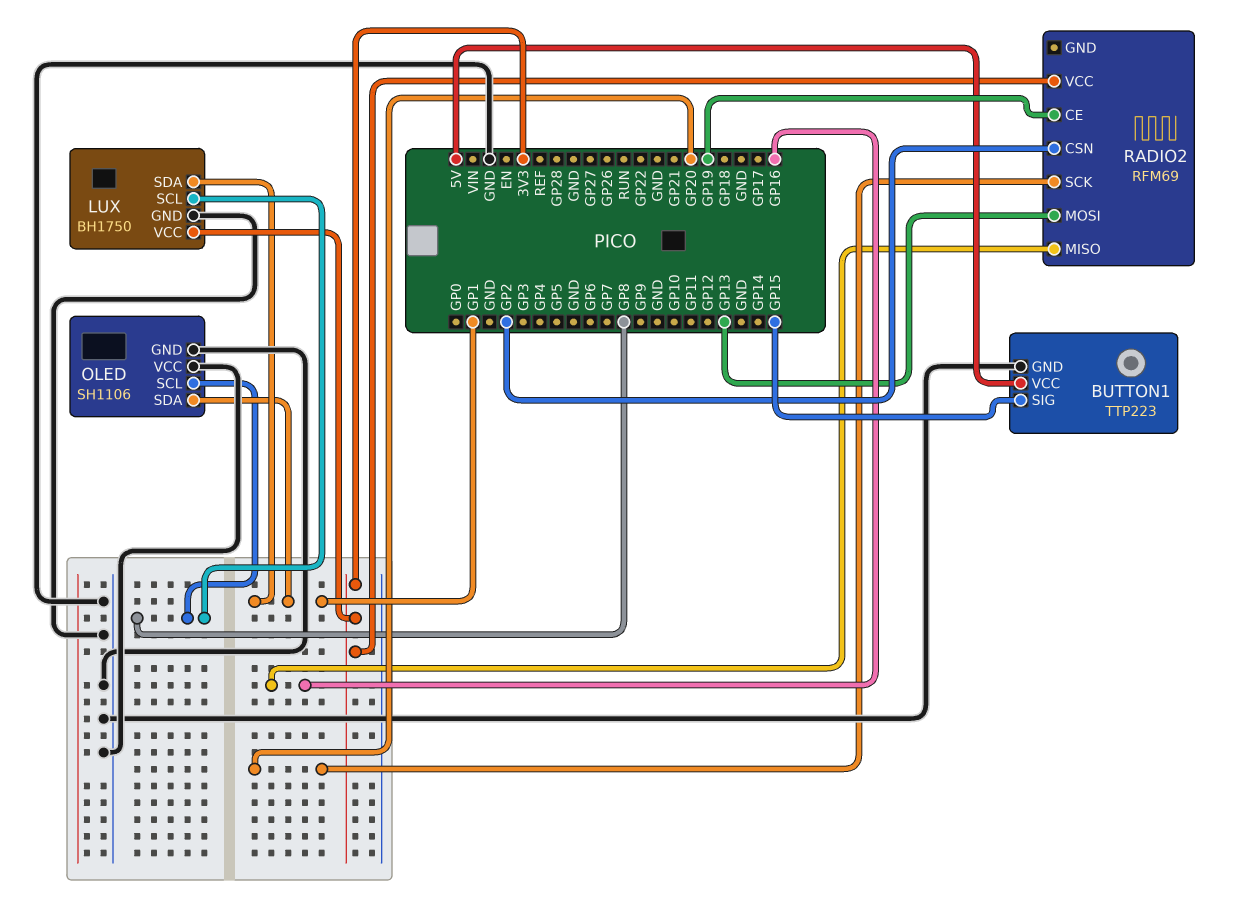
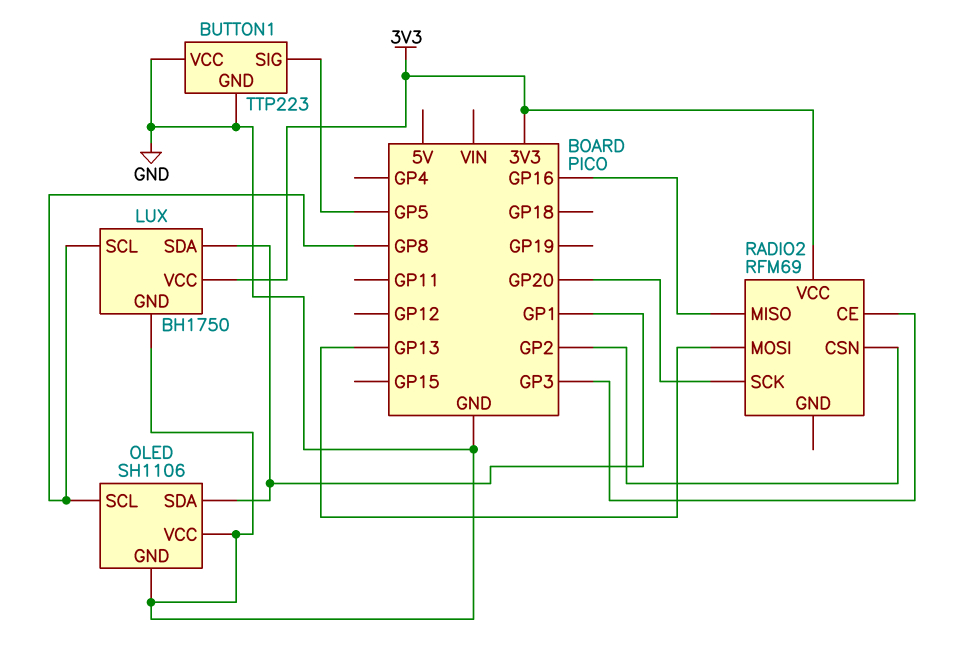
BUTTON1 pin SIG: GP15 -> GP5
BUTTON1 pin VCC: 5V -> GND
RADIO2 pin CE: GP19 -> GP3

